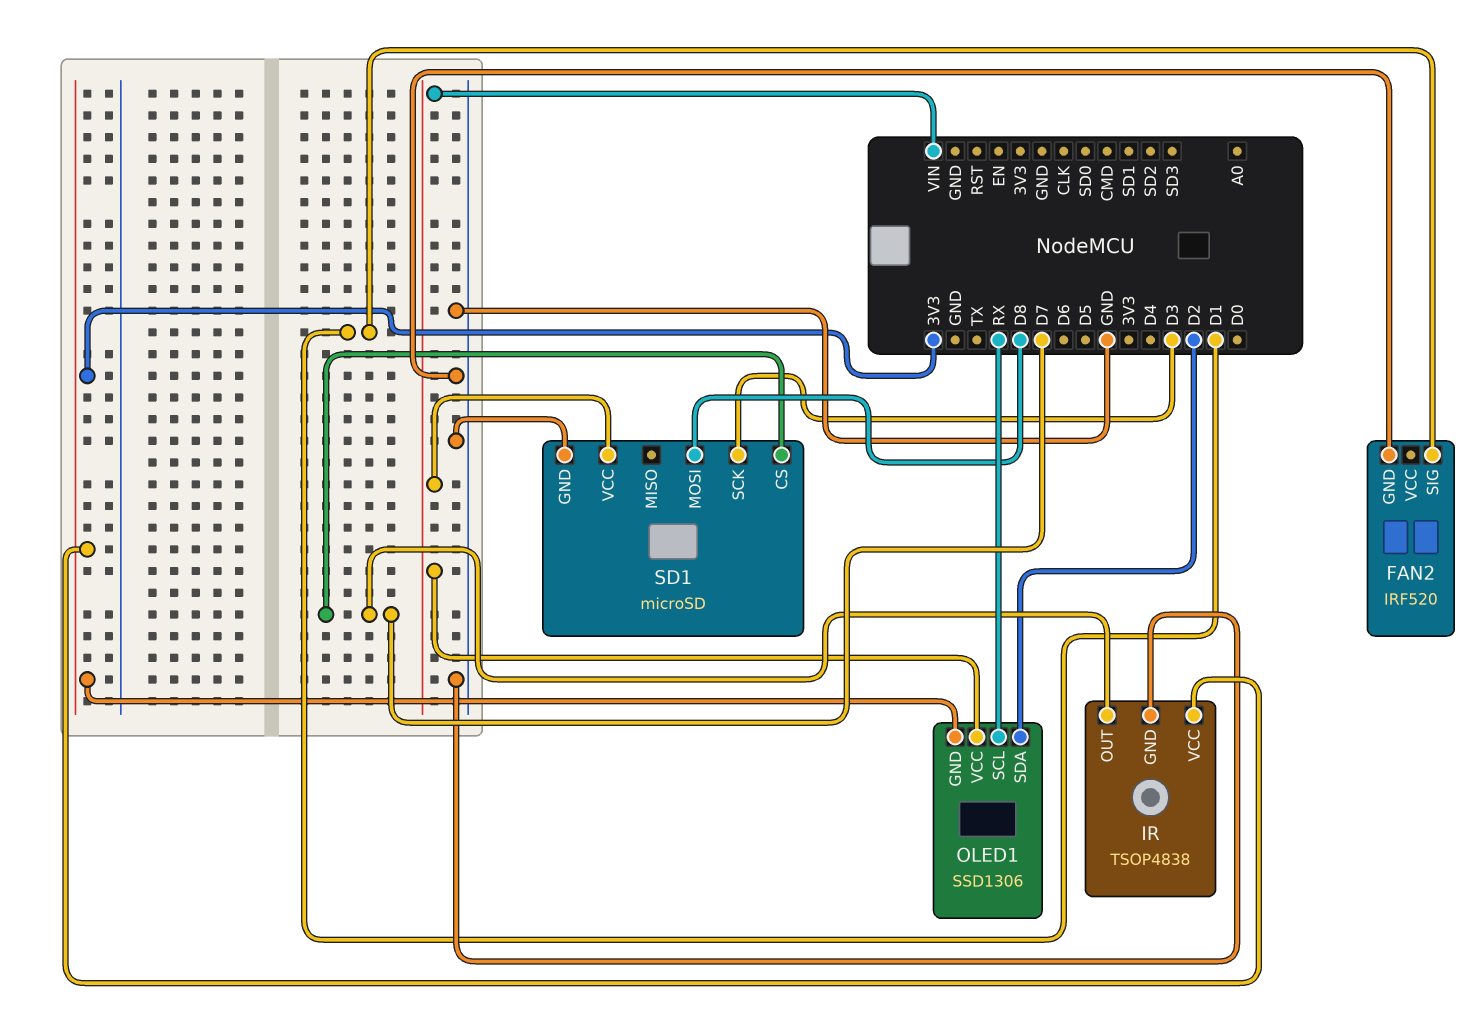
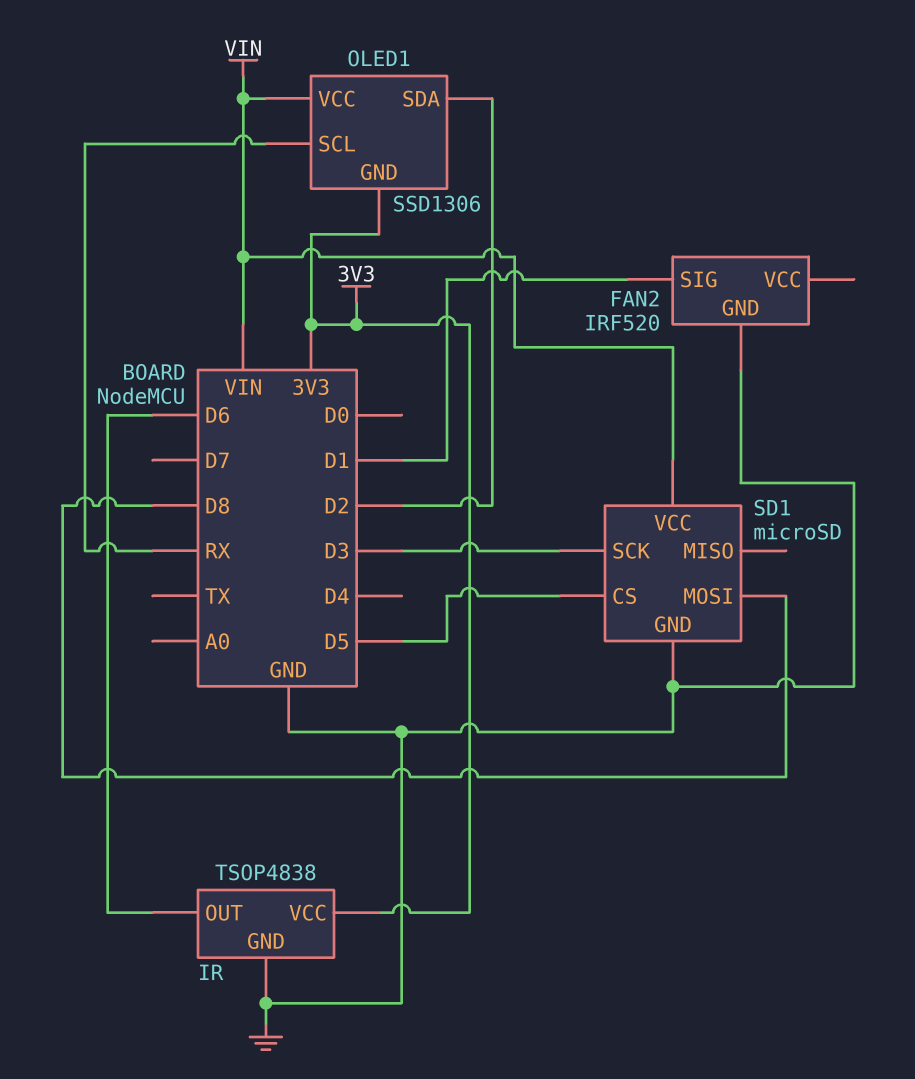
IR pin OUT: D7 -> D6
SD1 pin CS: D7 -> D5

